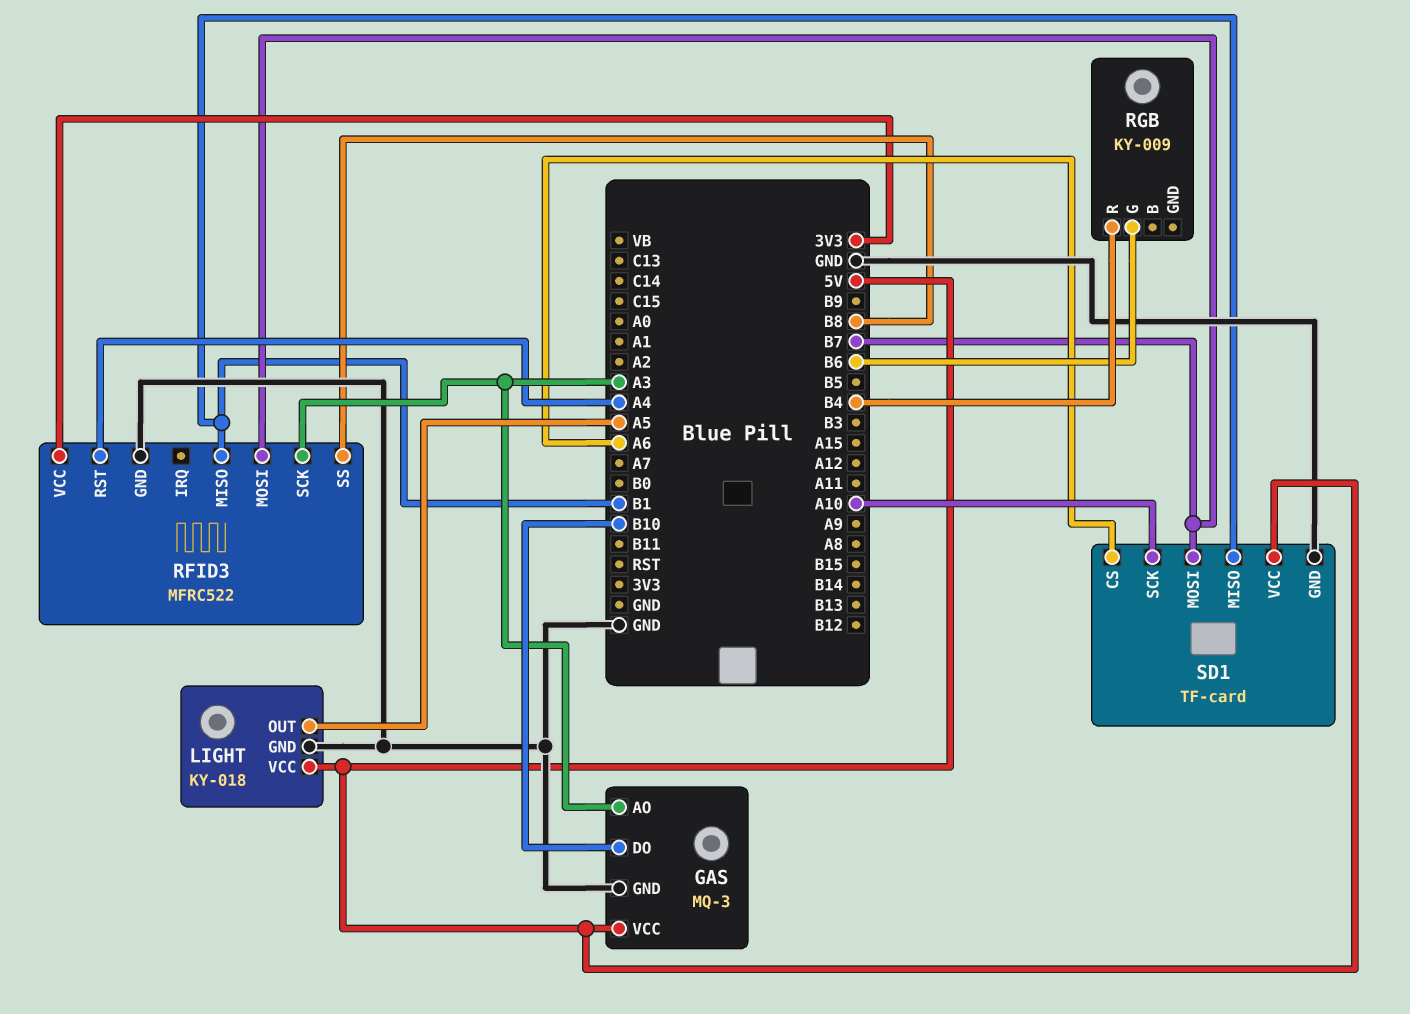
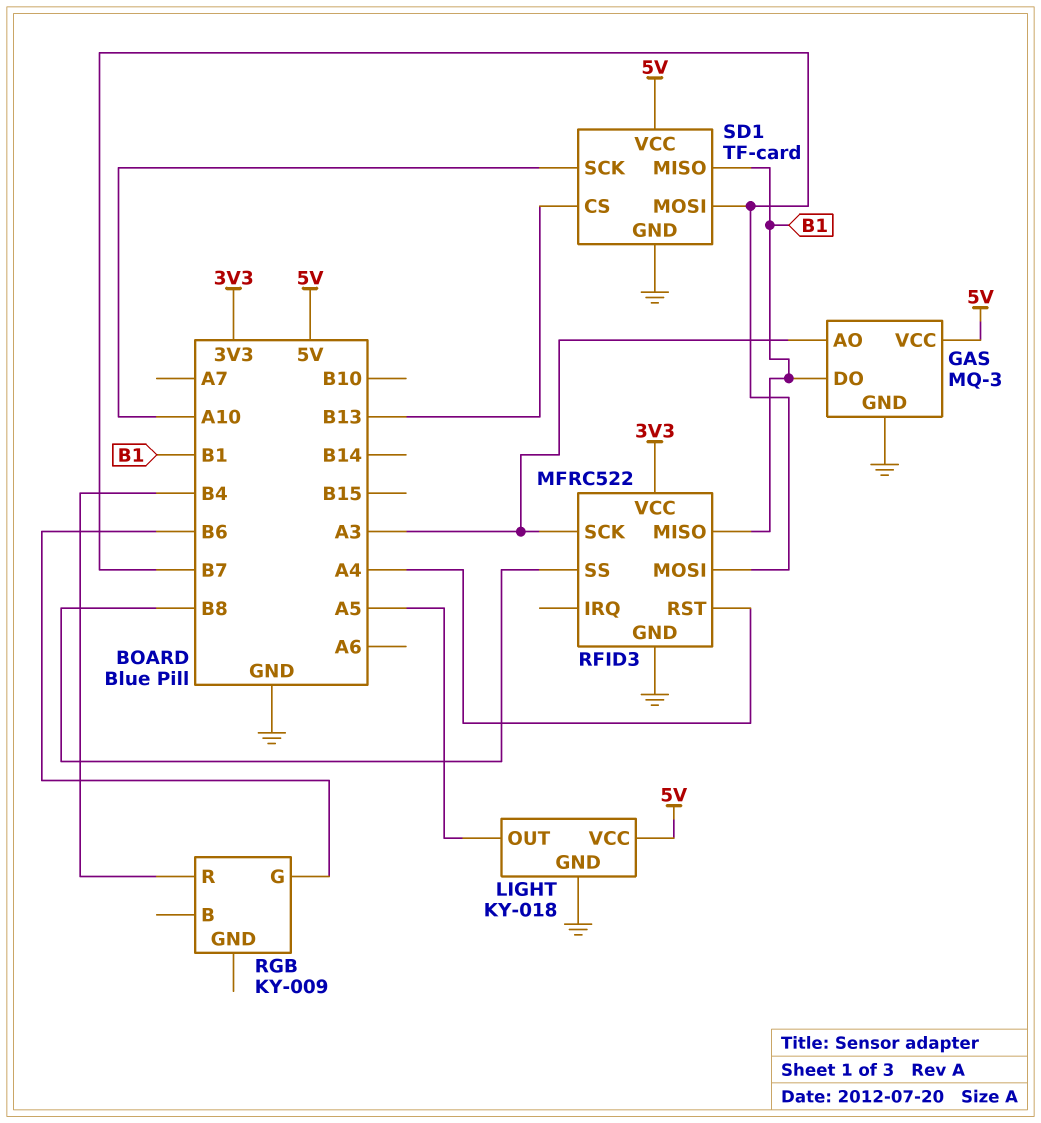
GAS pin DO: B10 -> B1
SD1 pin CS: A6 -> B13

